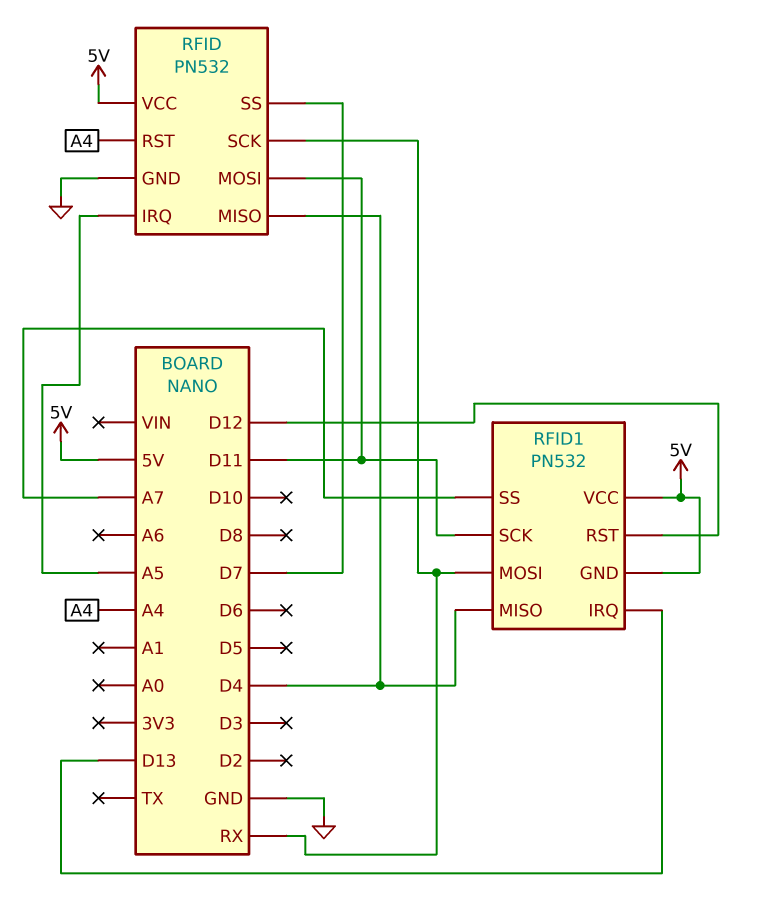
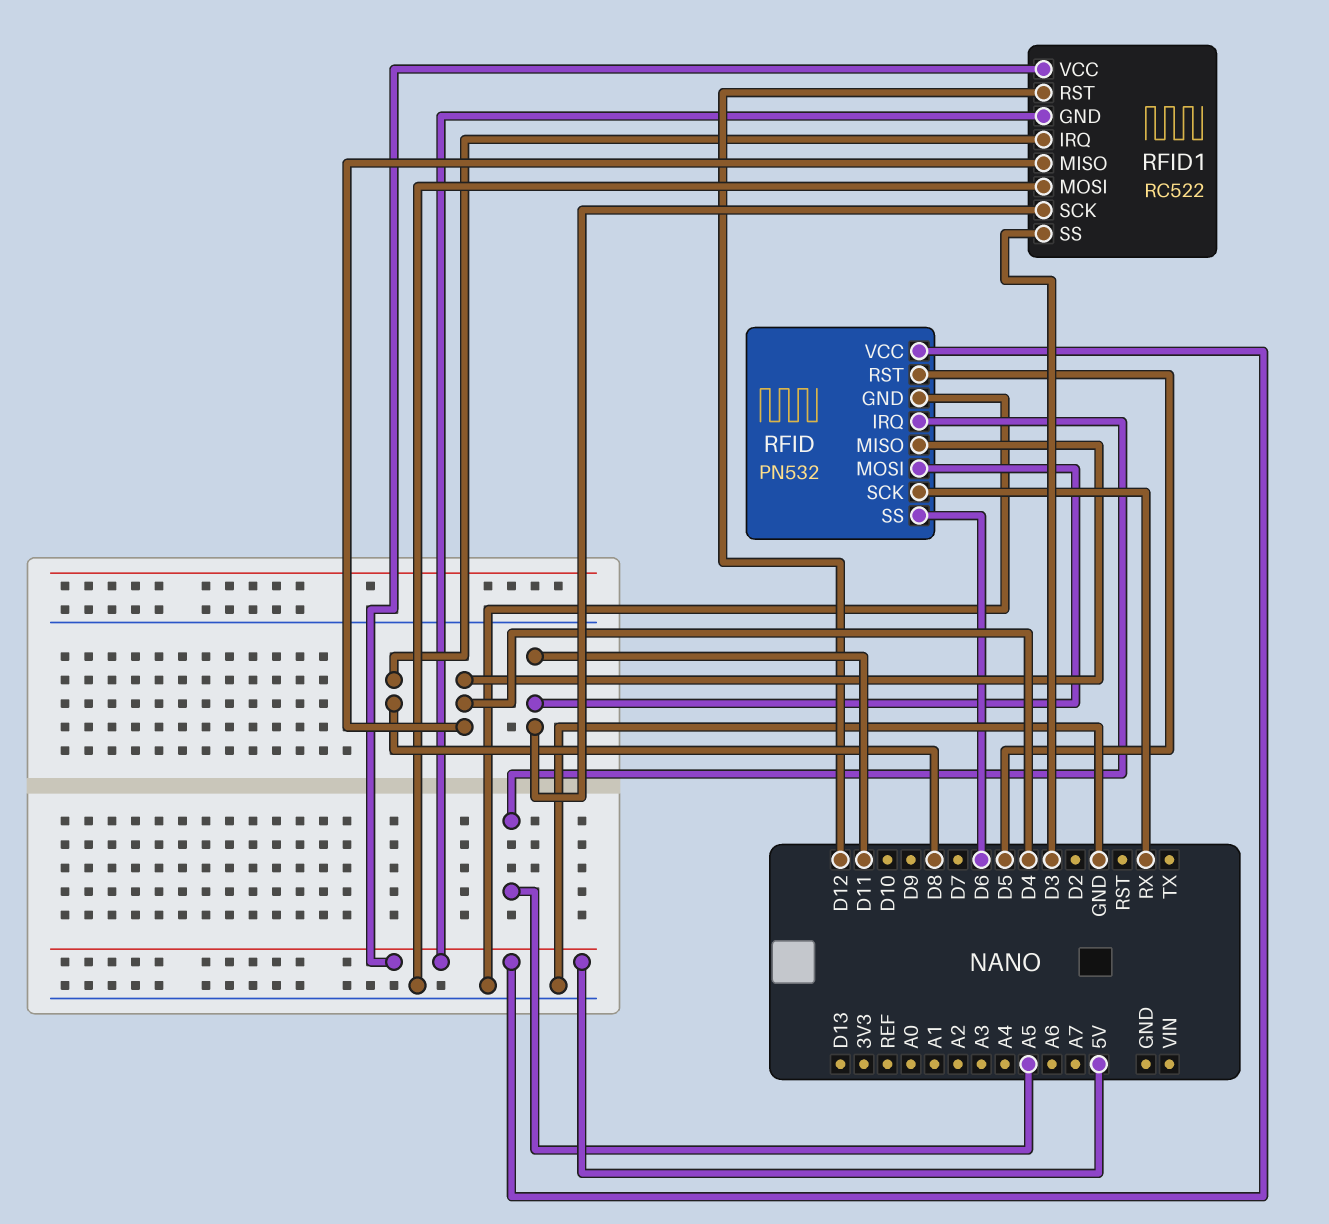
RFID pin RST: A4 -> D5
RFID pin SS: D7 -> D6
RFID1: PN532 -> RC522
RFID1 pin IRQ: D13 -> D8
RFID1 pin MOSI: RX -> GND
RFID1 pin SS: A7 -> D3

